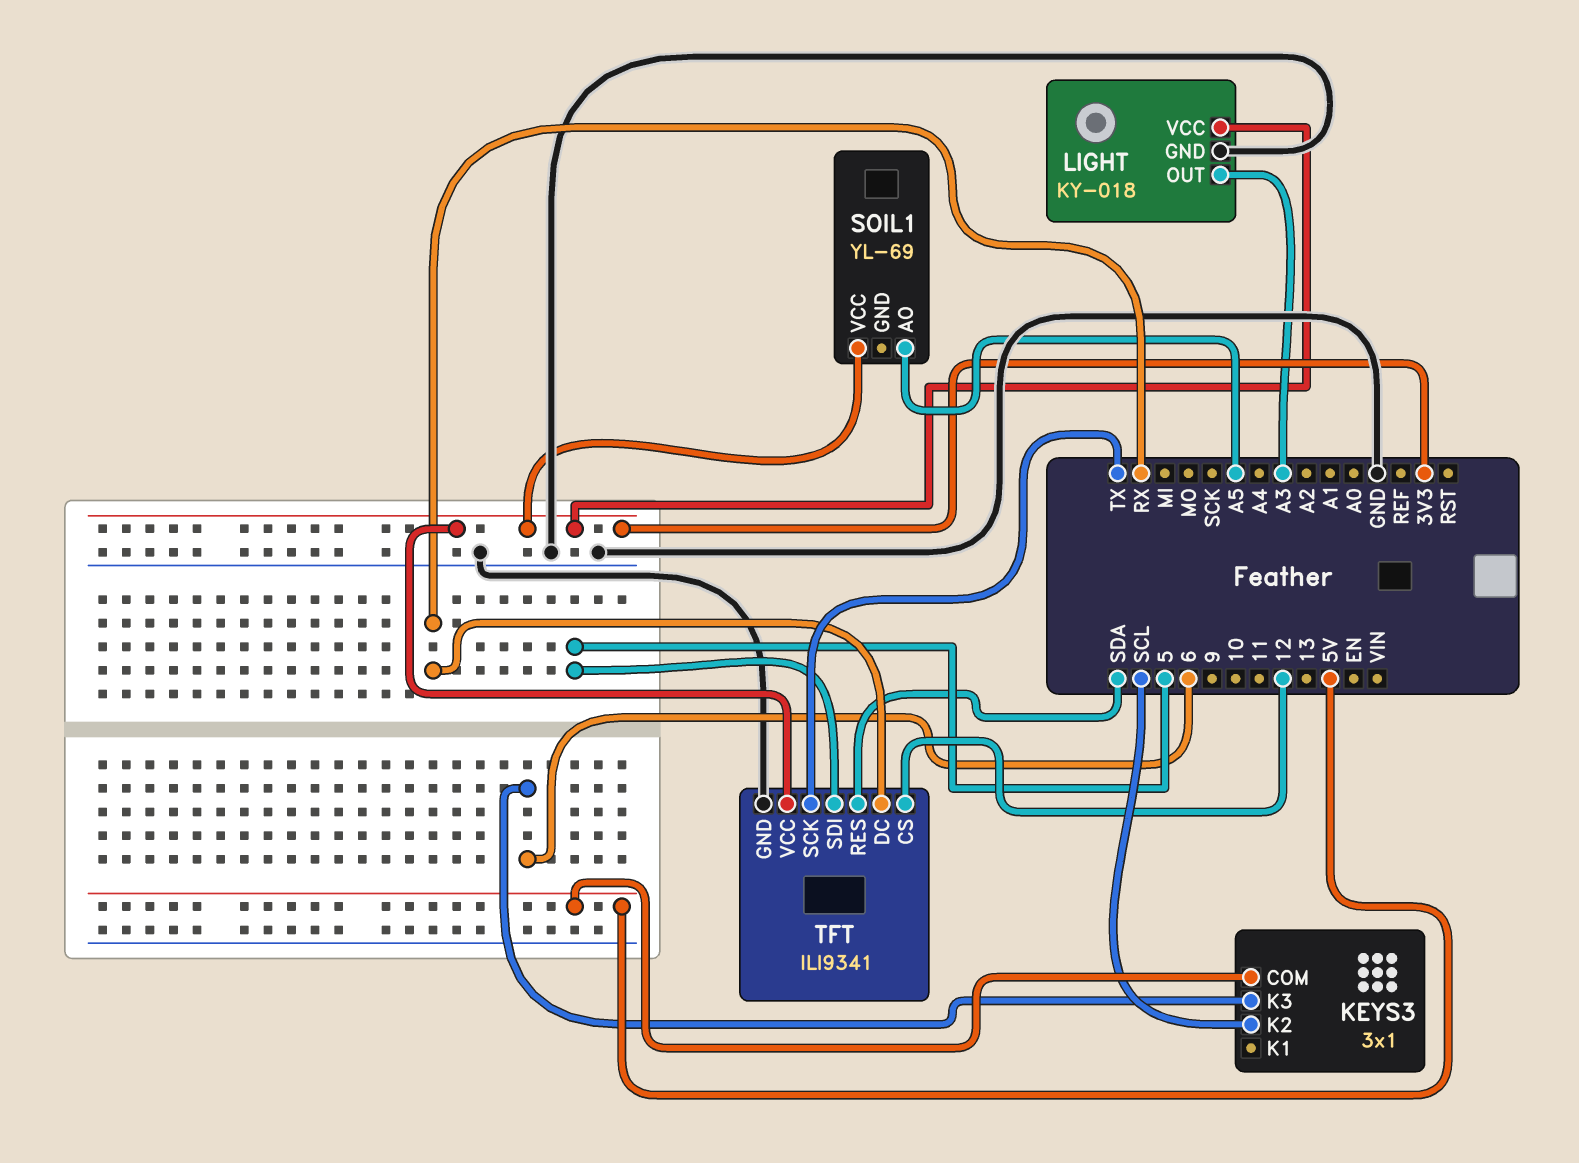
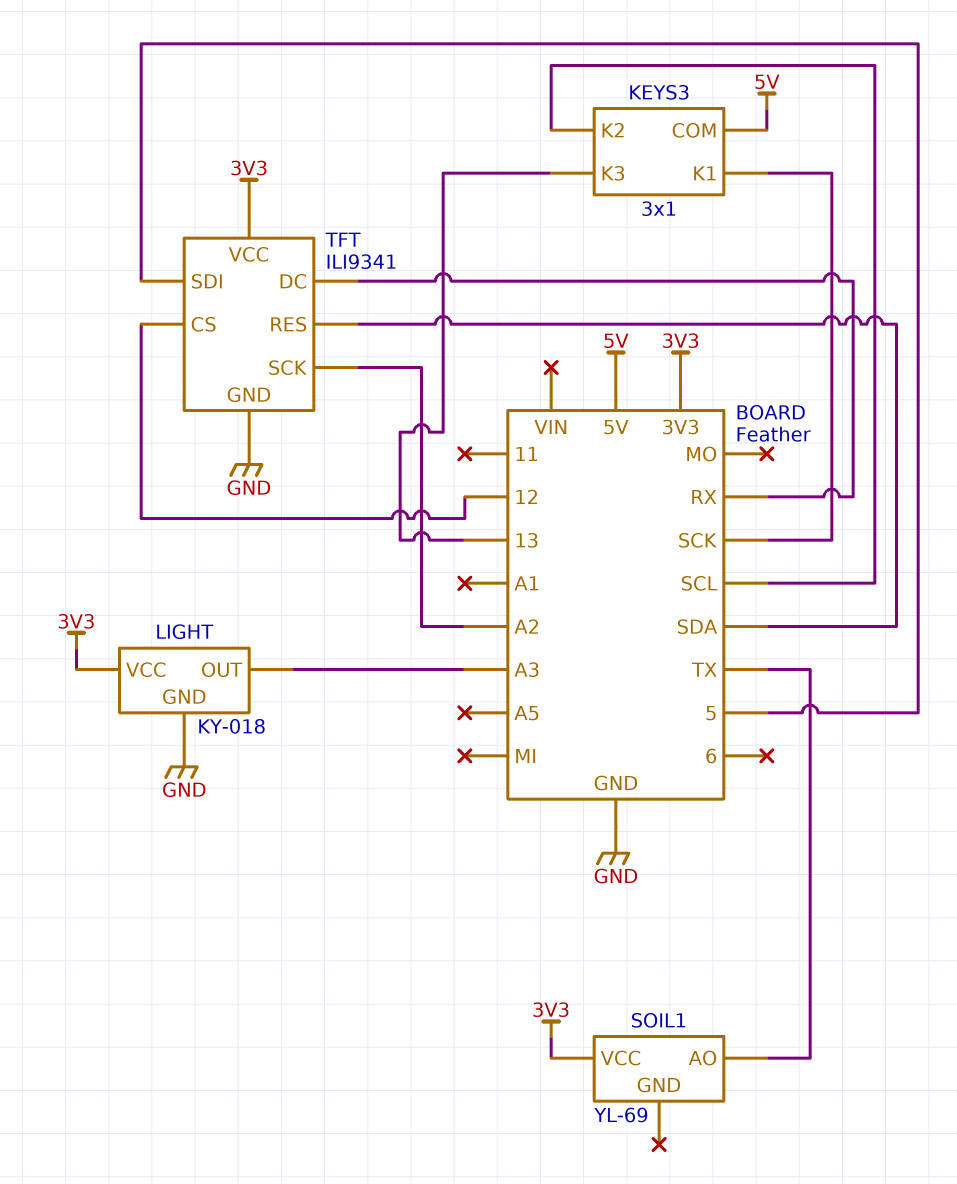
KEYS3 pin K1: none -> SCK
KEYS3 pin K3: 6 -> 13
SOIL1 pin AO: A5 -> TX
TFT pin SCK: TX -> A2

